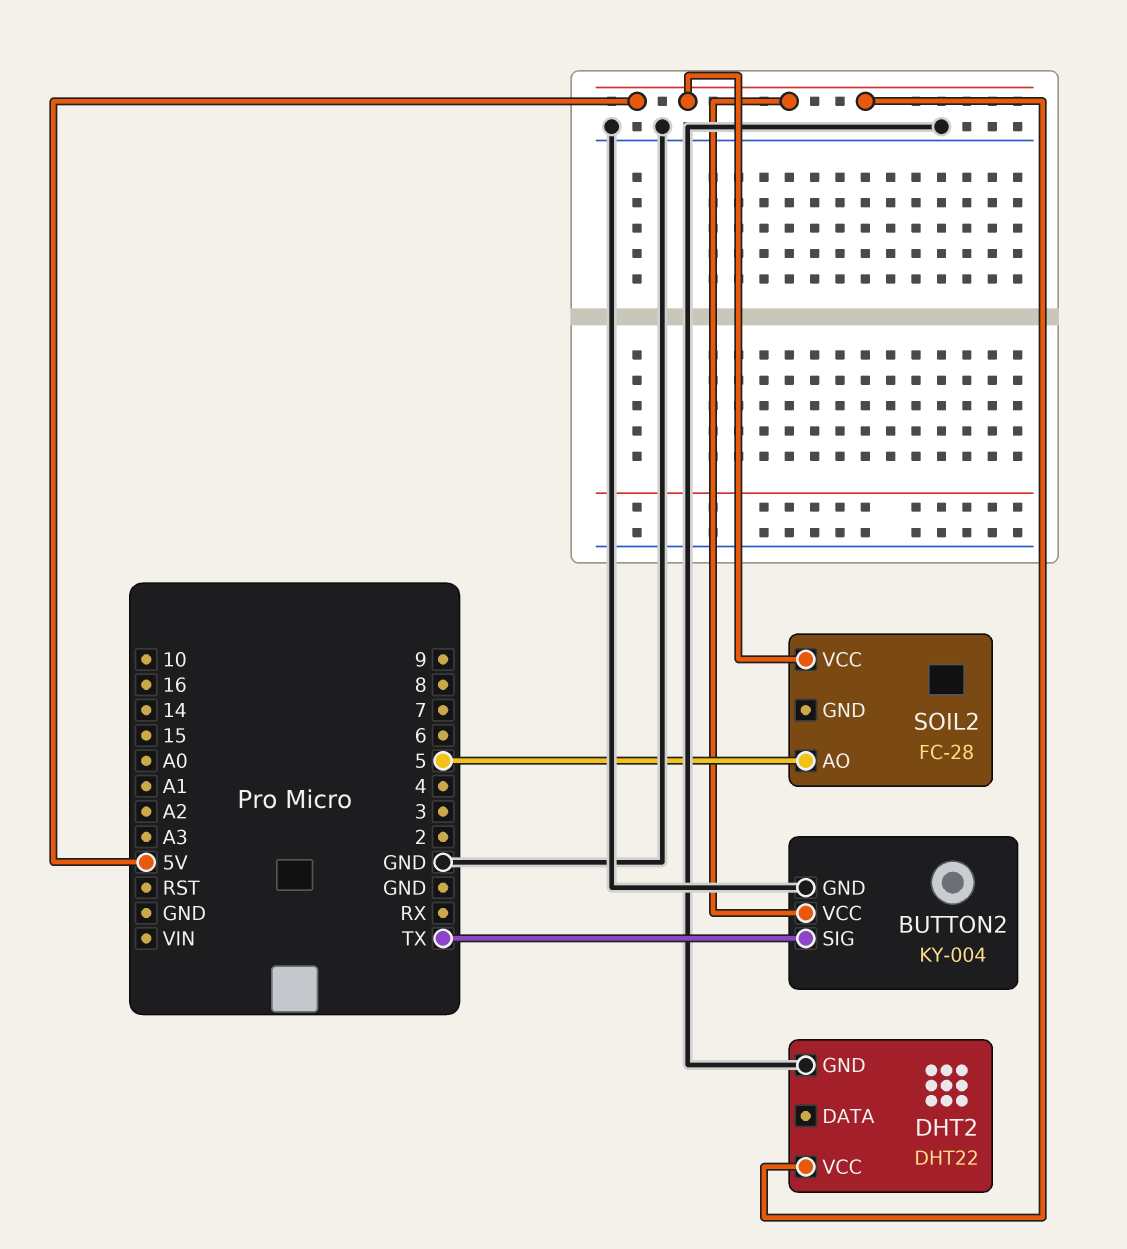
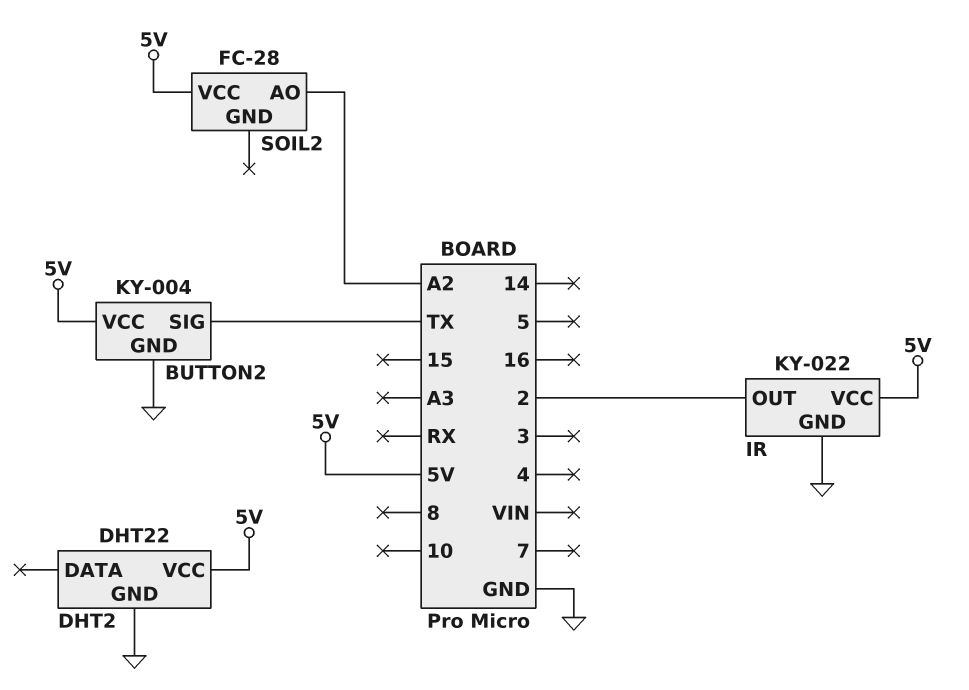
IR: none -> KY-022
IR pin GND: none -> GND
IR pin OUT: none -> 2
IR pin VCC: none -> 5V
SOIL2 pin AO: 5 -> A2

